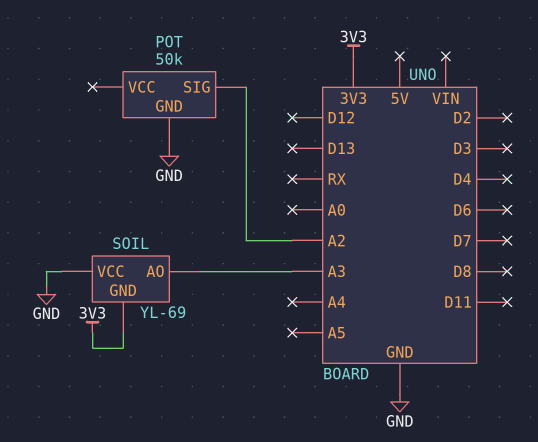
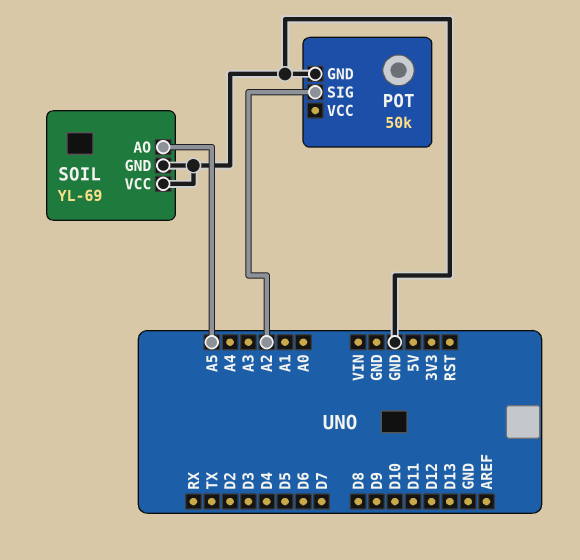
SOIL pin AO: A3 -> A5
SOIL pin GND: 3V3 -> GND

